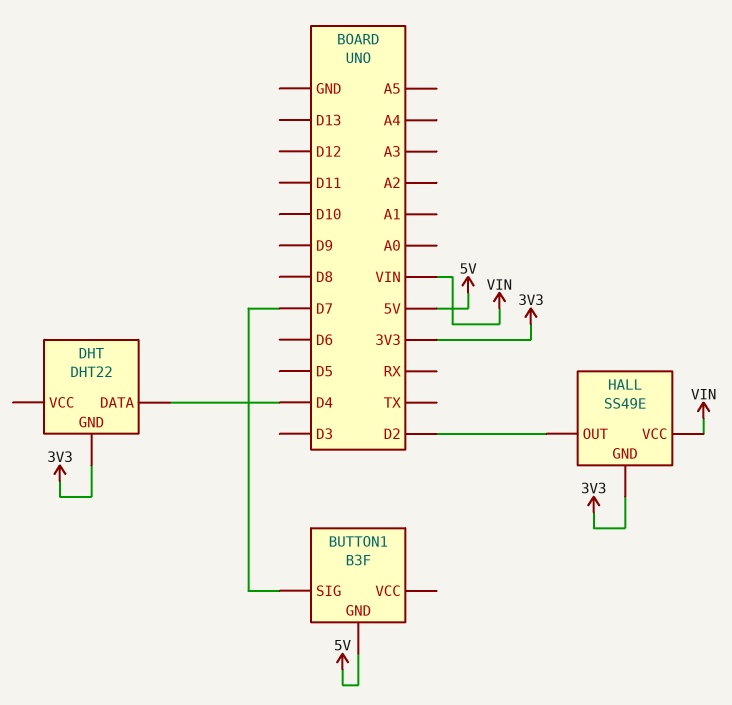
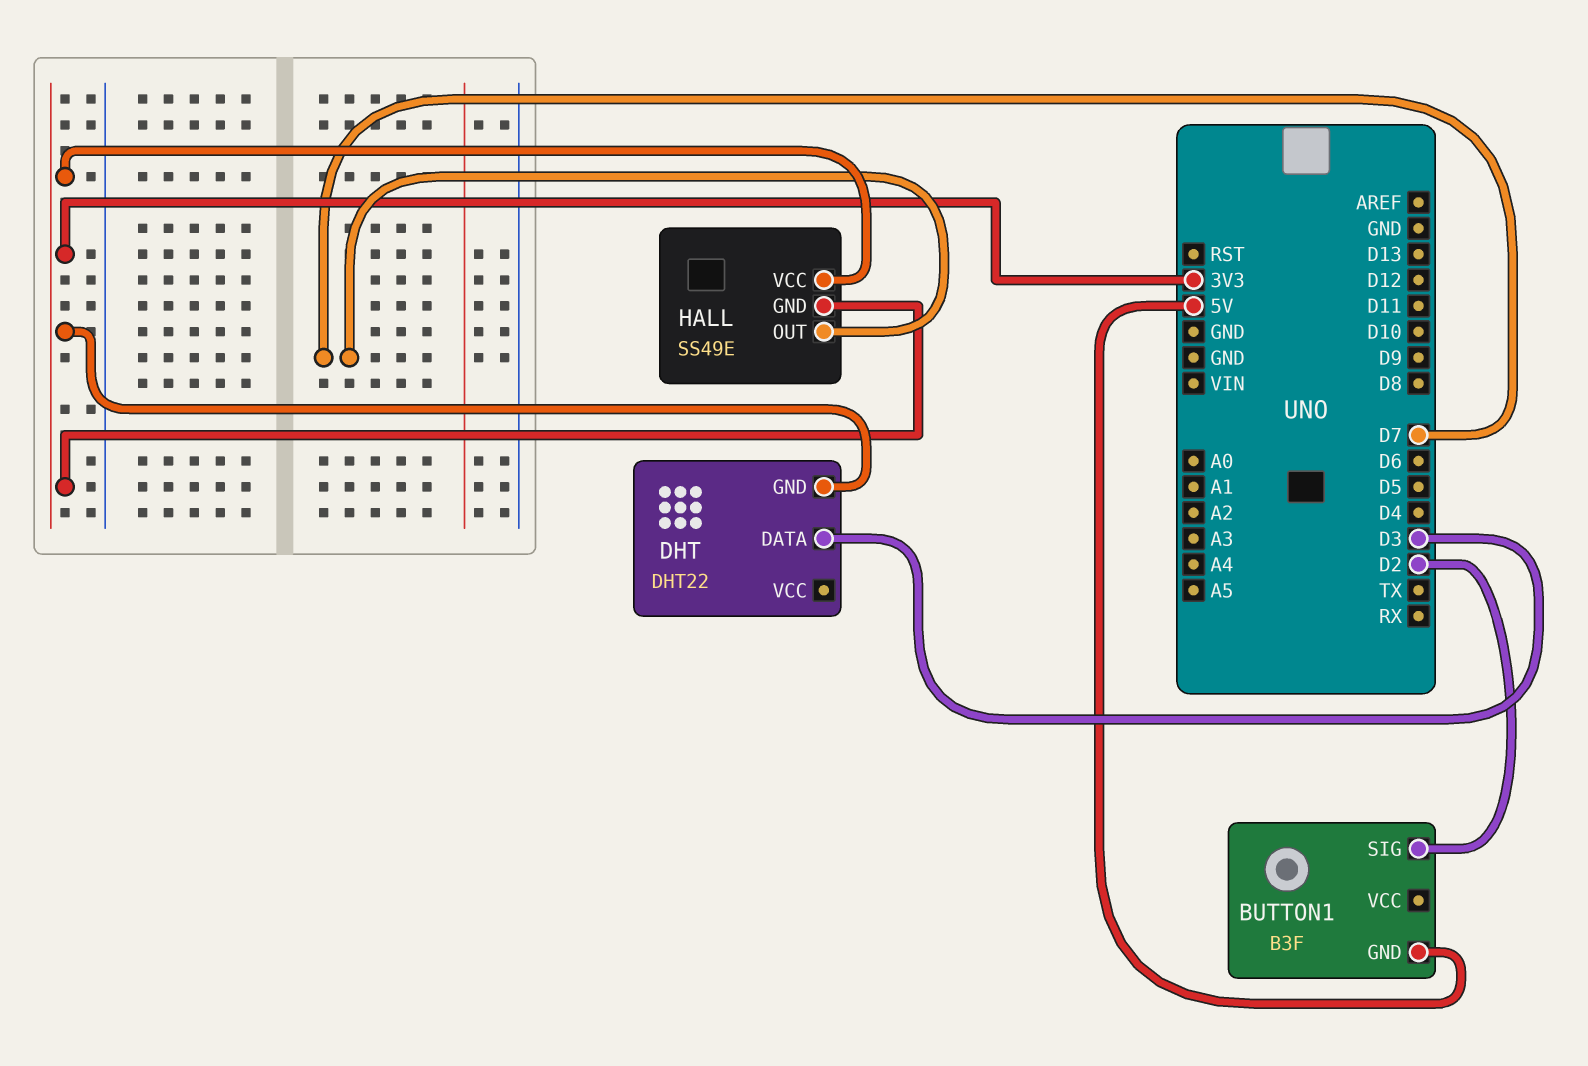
BUTTON1 pin SIG: D7 -> D2
DHT pin DATA: D4 -> D3
HALL pin OUT: D2 -> D7
HALL pin VCC: VIN -> 3V3

